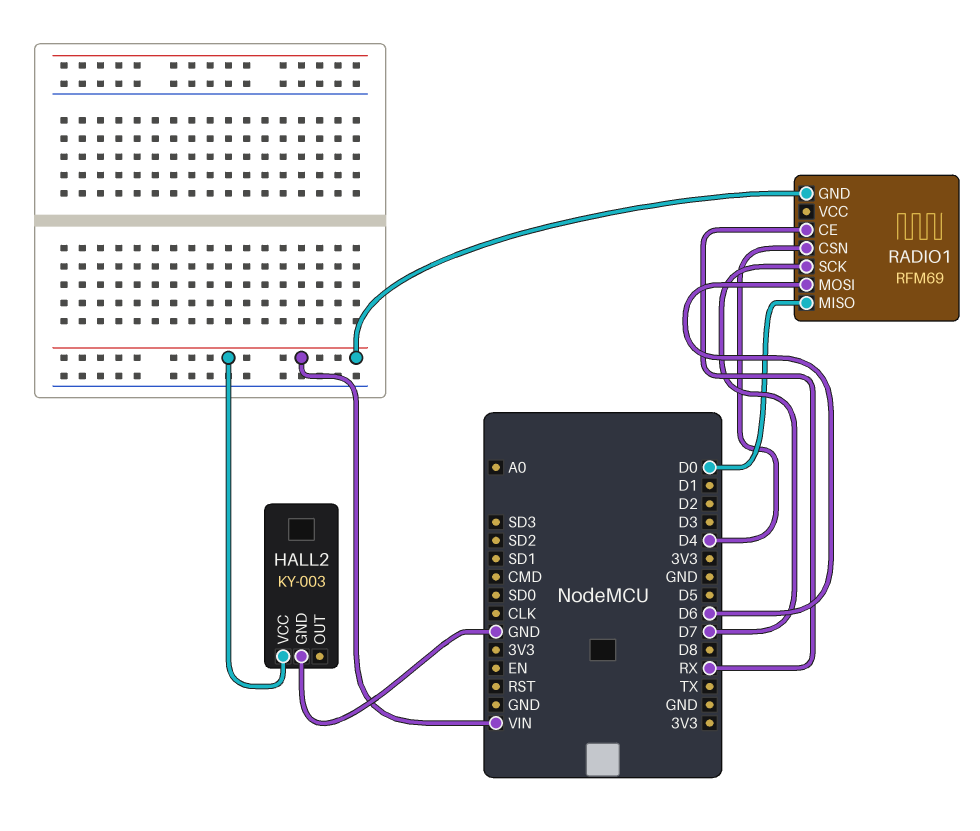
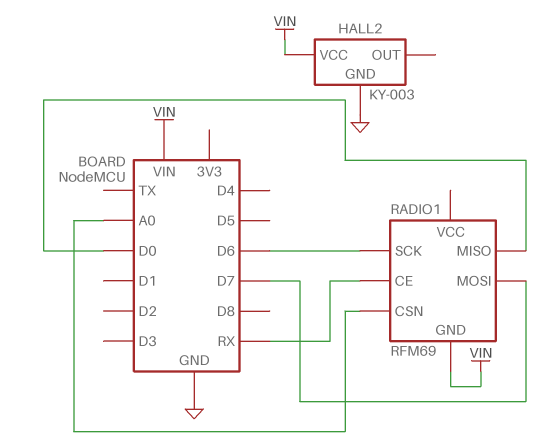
RADIO1 pin CSN: D4 -> A0
RADIO1 pin MOSI: D6 -> D7
RADIO1 pin SCK: D7 -> D6

